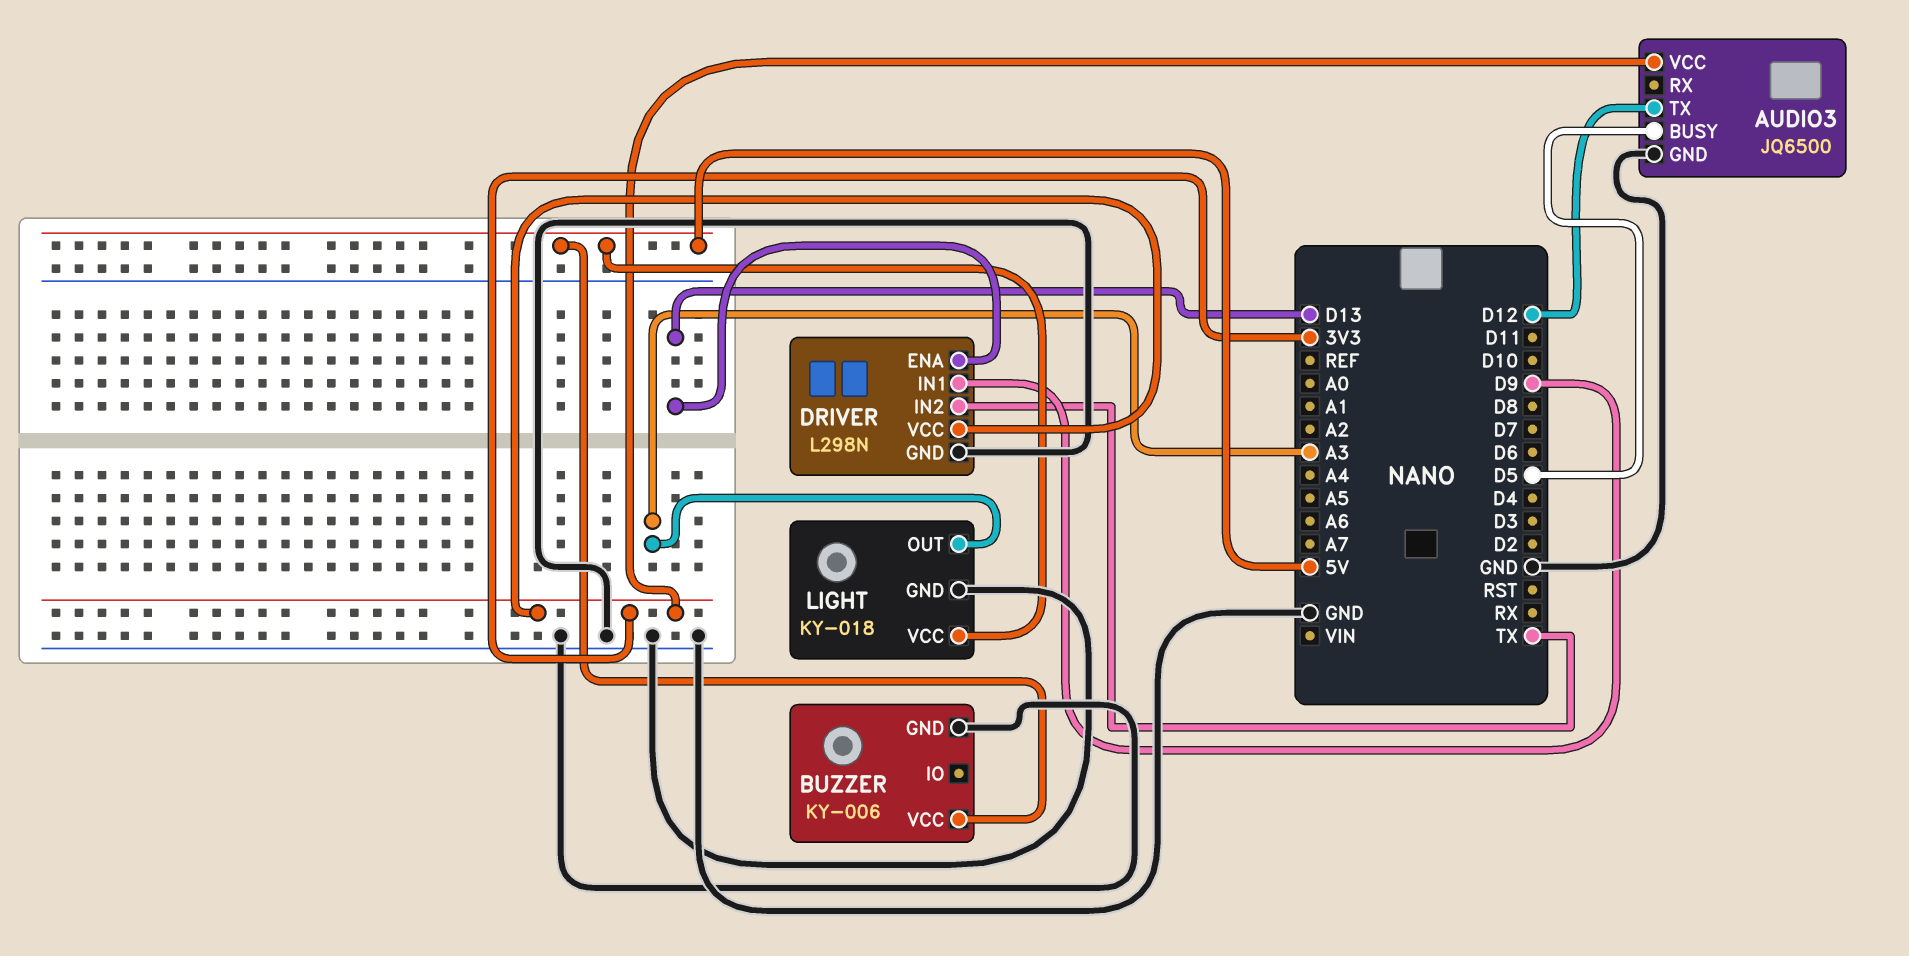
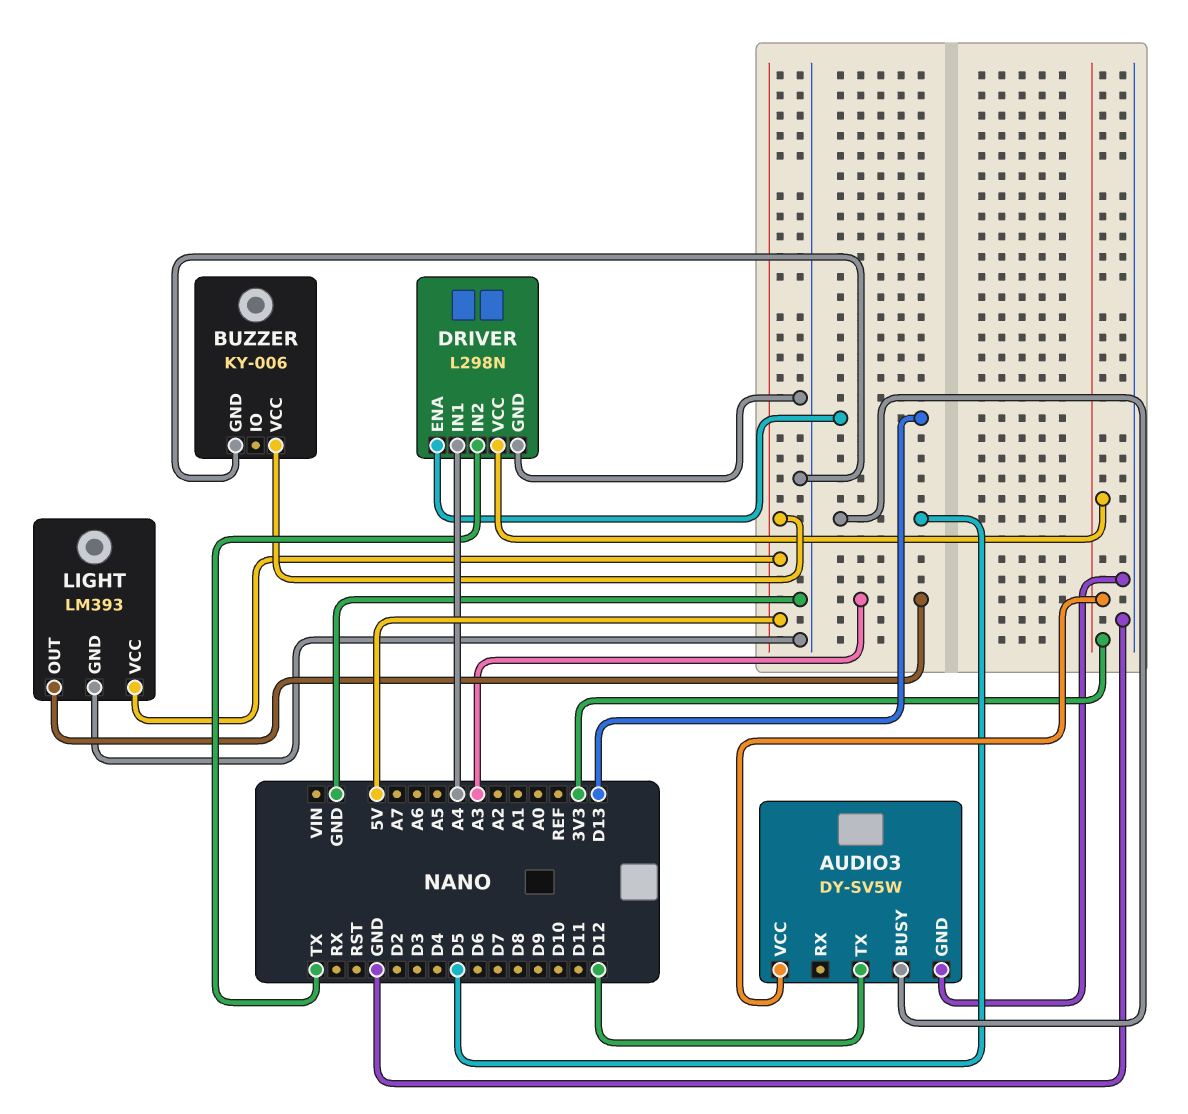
AUDIO3: JQ6500 -> DY-SV5W
DRIVER pin IN1: D9 -> A4
LIGHT: KY-018 -> LM393

